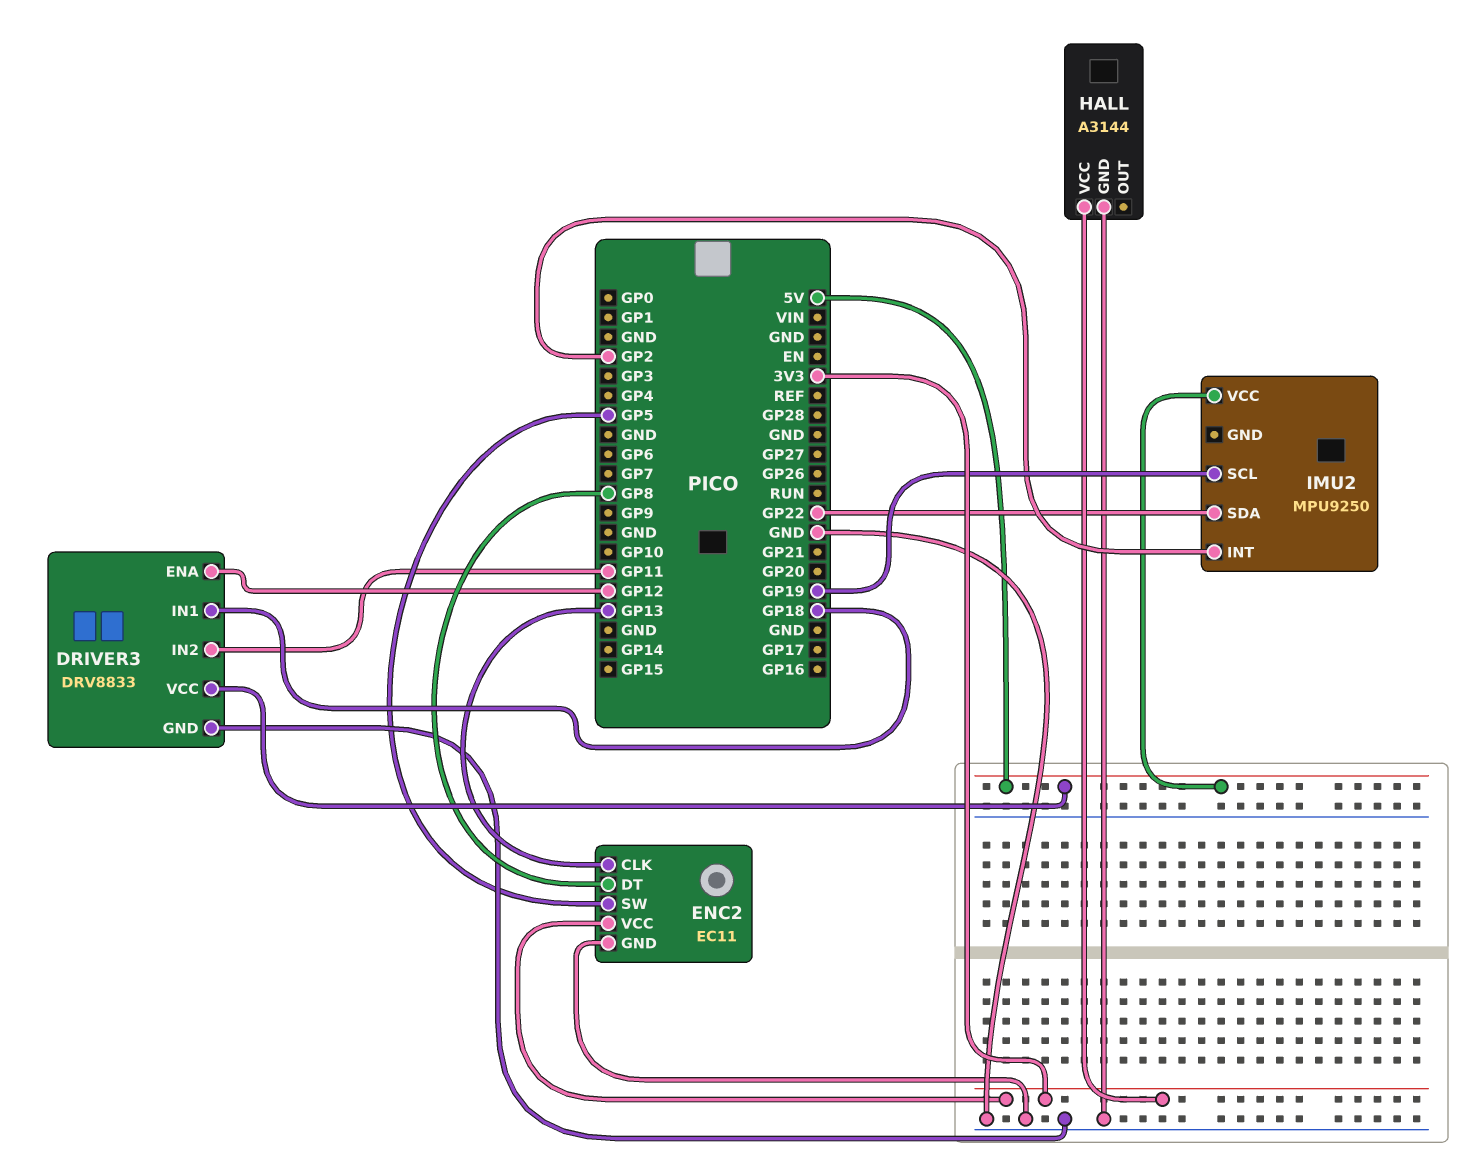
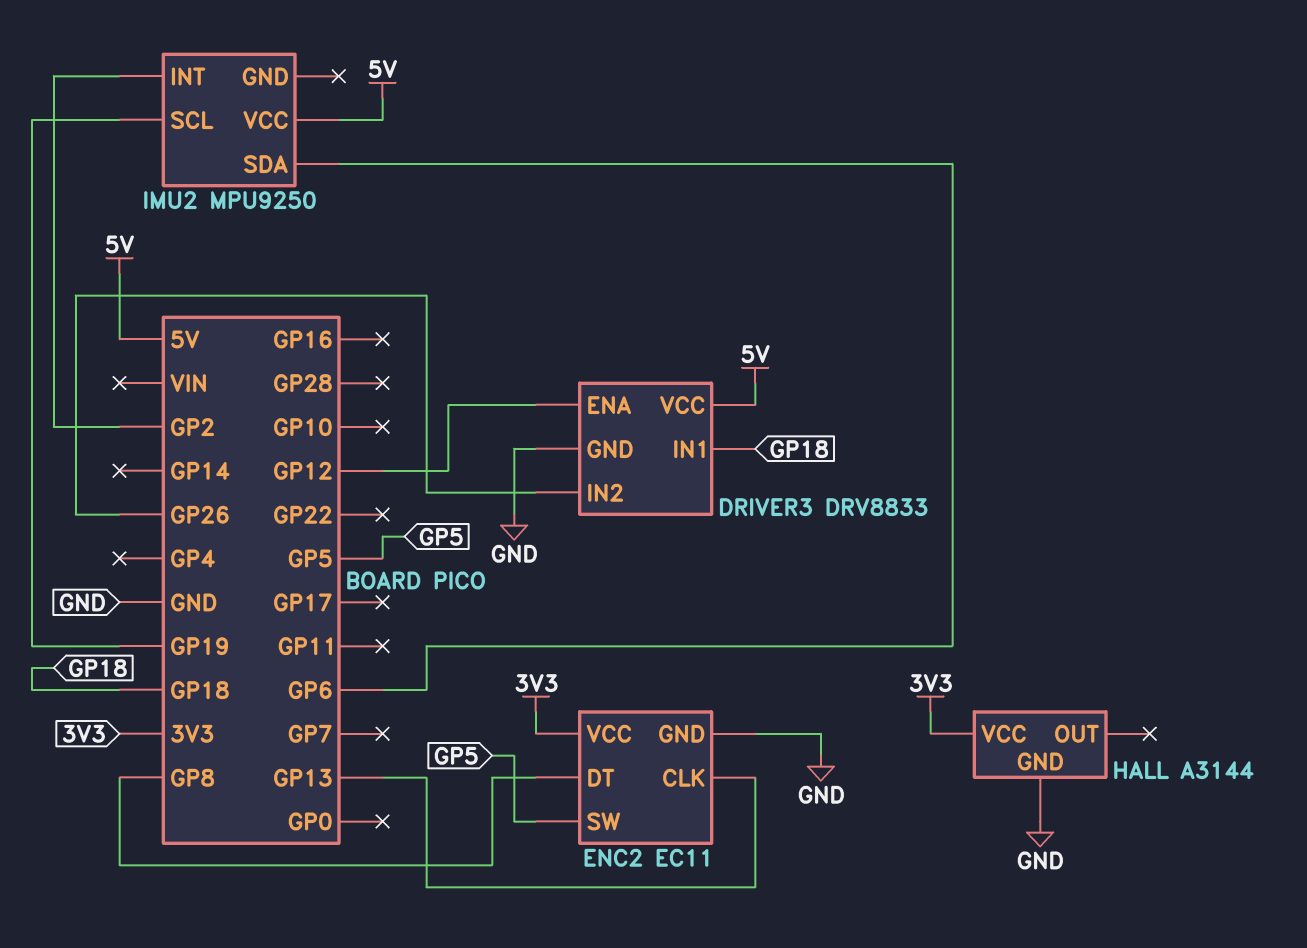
DRIVER3 pin IN2: GP11 -> GP26
IMU2 pin SDA: GP22 -> GP6

